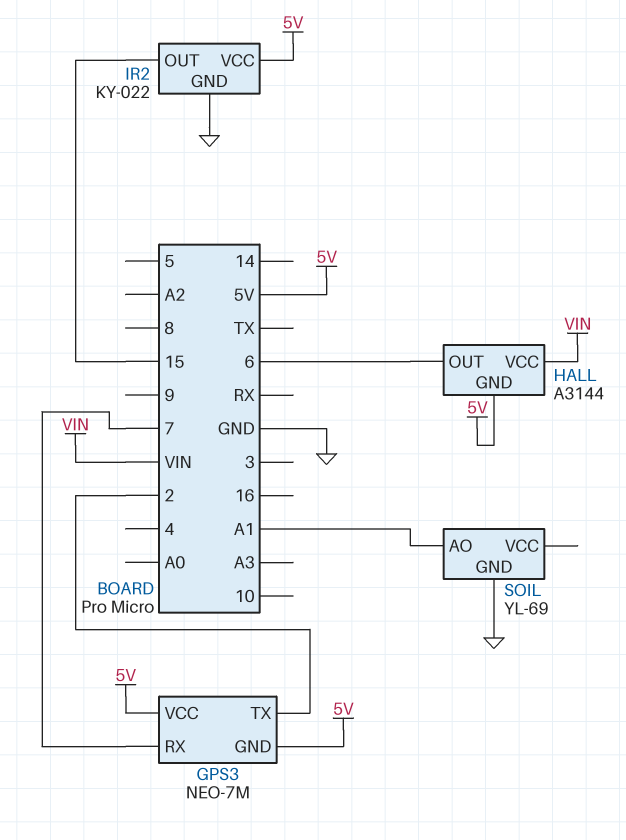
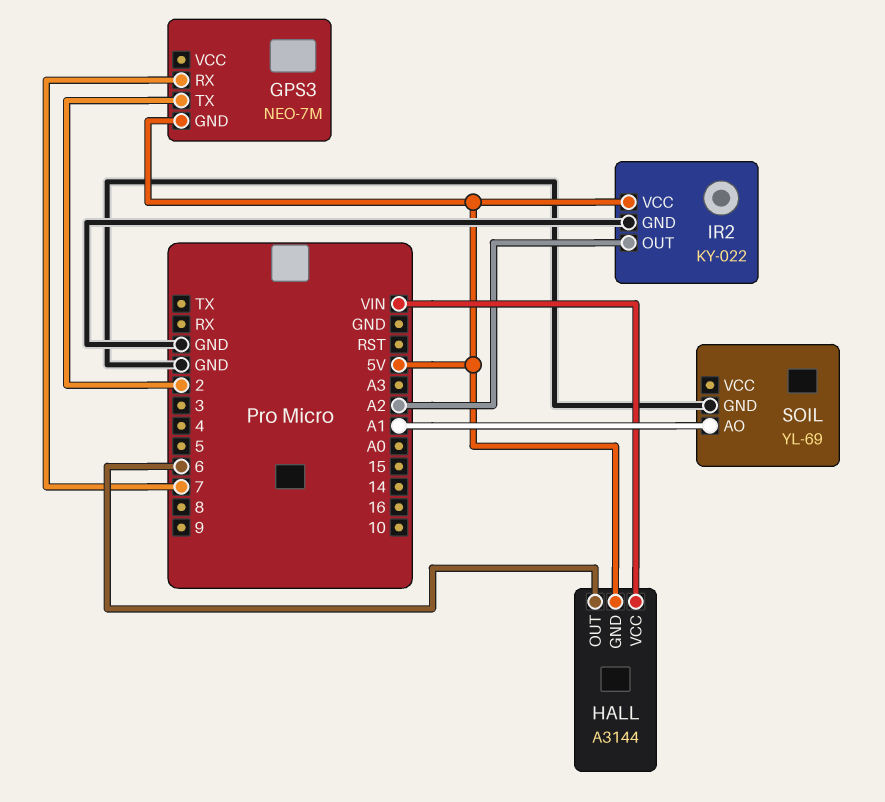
GPS3 pin VCC: 5V -> none
IR2 pin OUT: 15 -> A2

